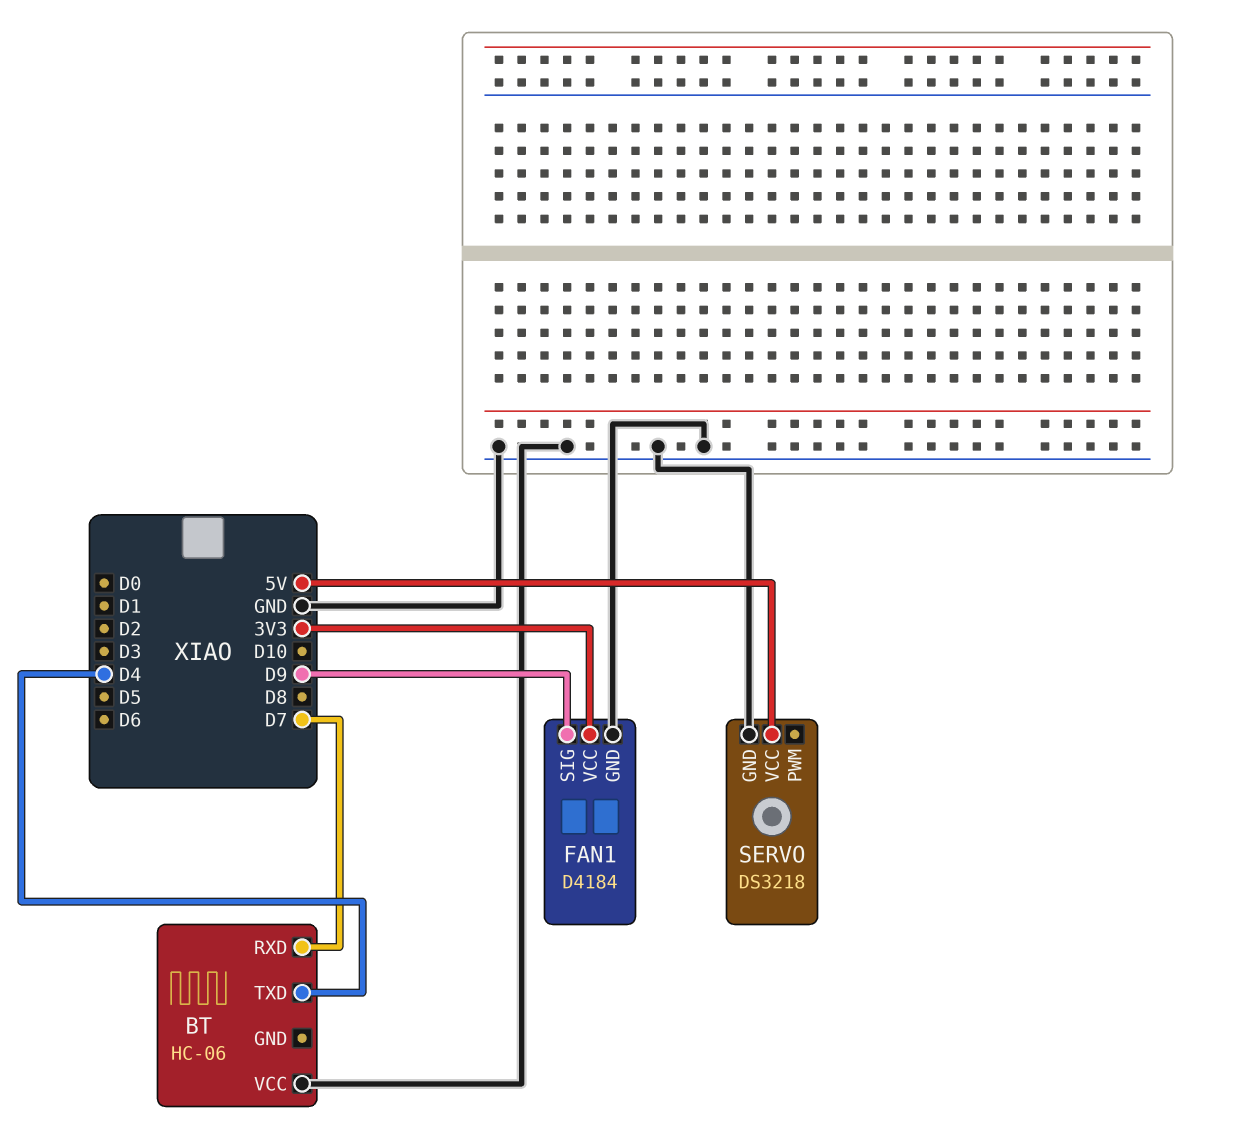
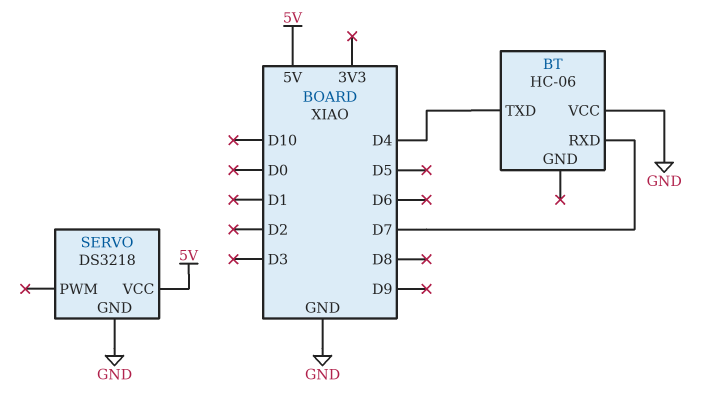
FAN1: D4184 -> none
FAN1 pin GND: GND -> none
FAN1 pin SIG: D9 -> none
FAN1 pin VCC: 3V3 -> none

